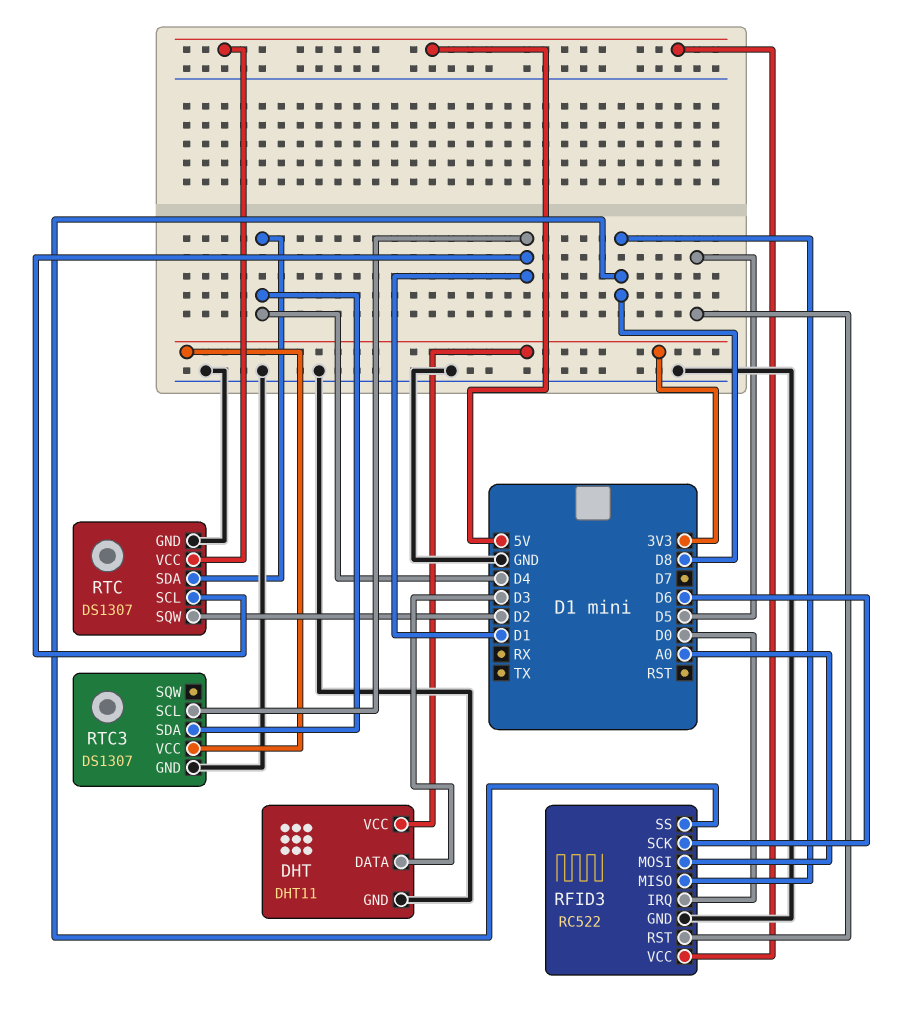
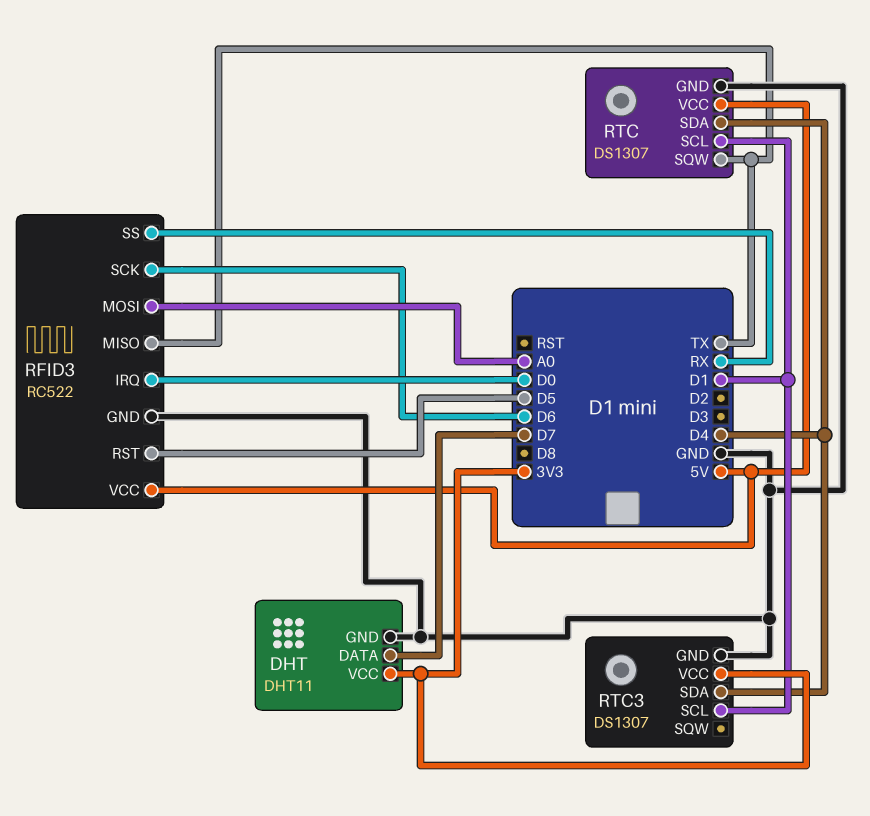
DHT pin DATA: D3 -> D7
RFID3 pin MISO: D8 -> TX
RFID3 pin SS: D8 -> RX
RTC pin SQW: D2 -> TX

